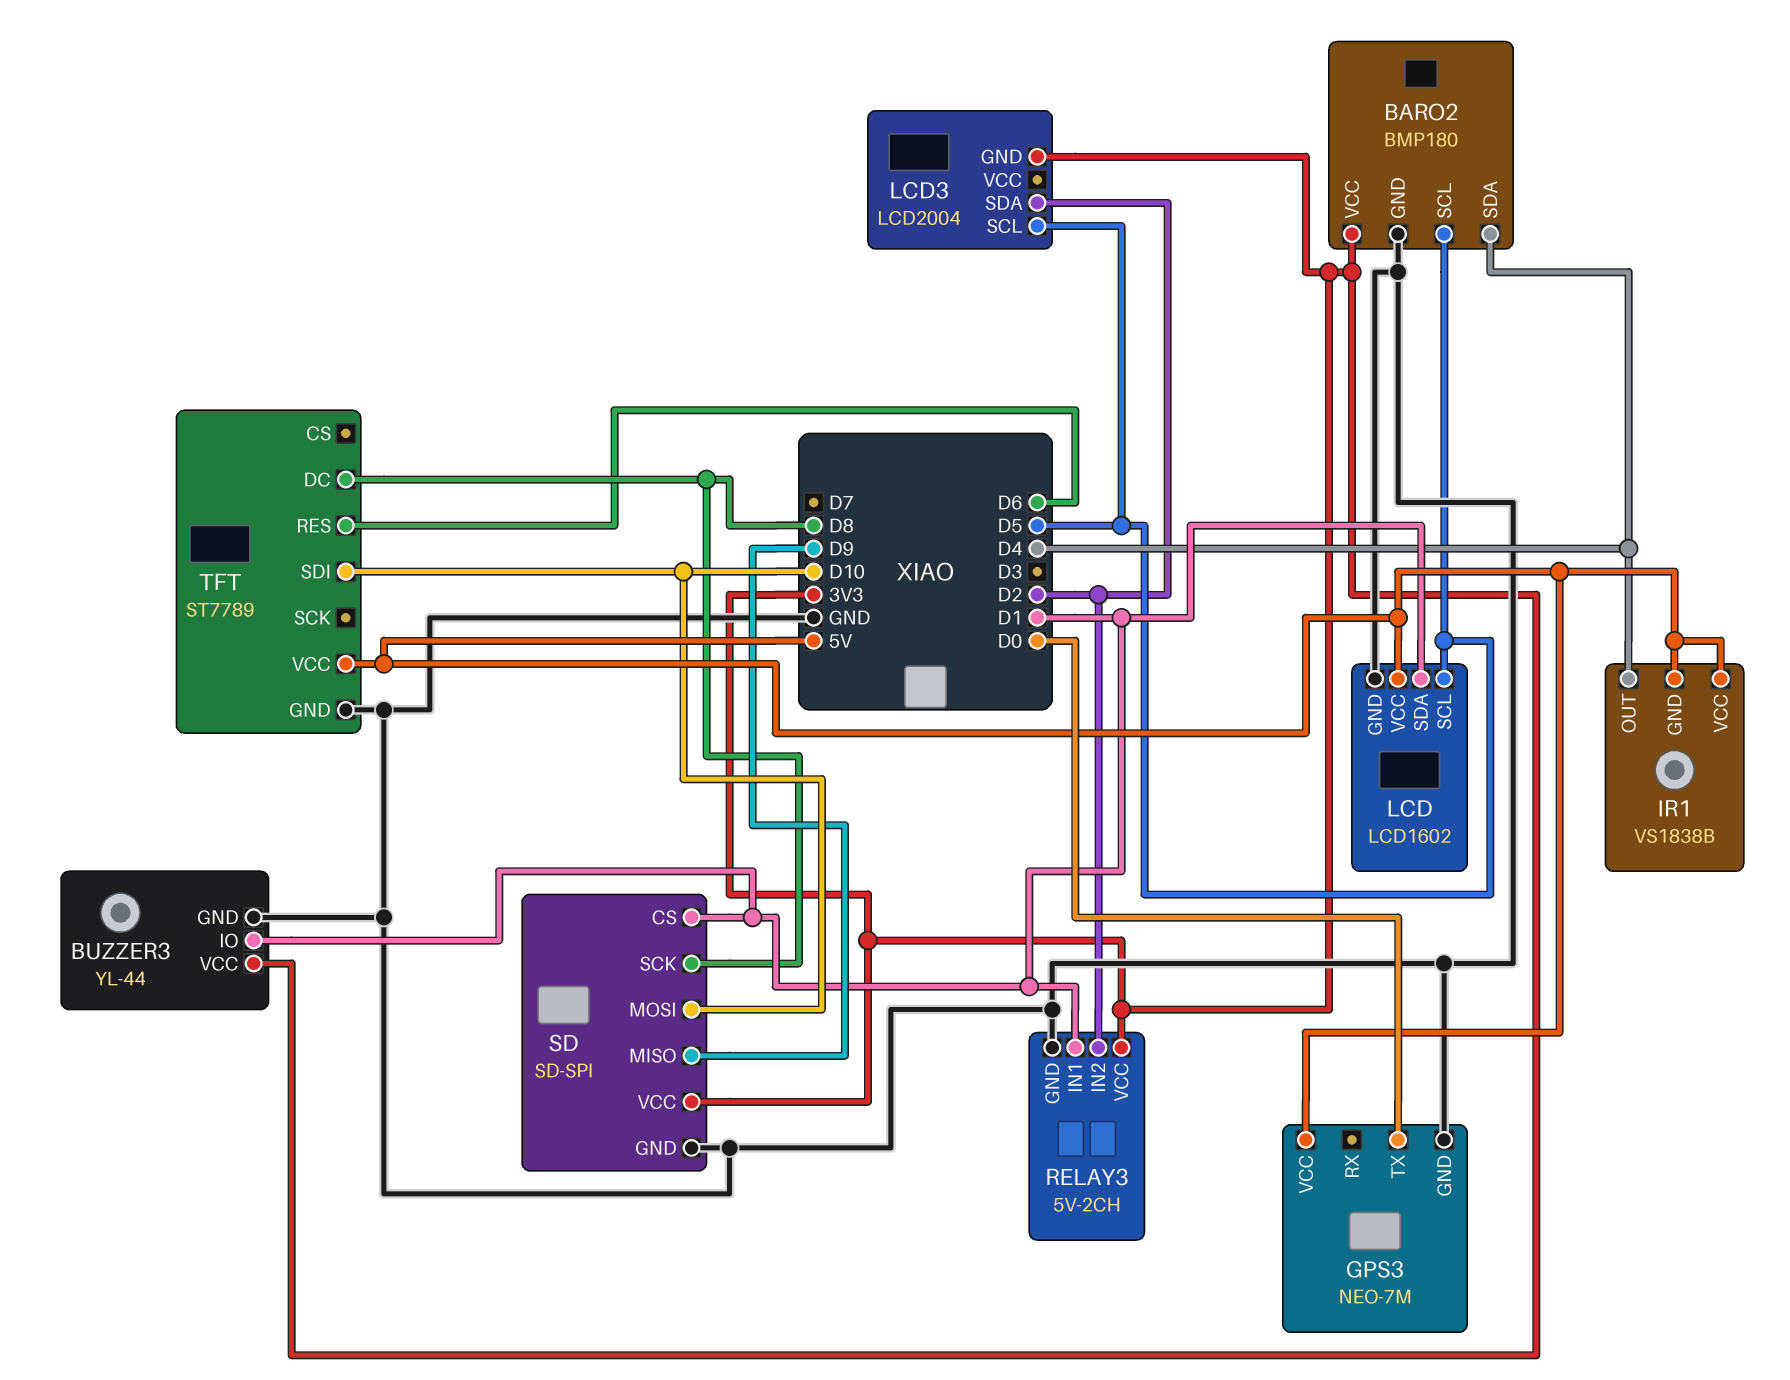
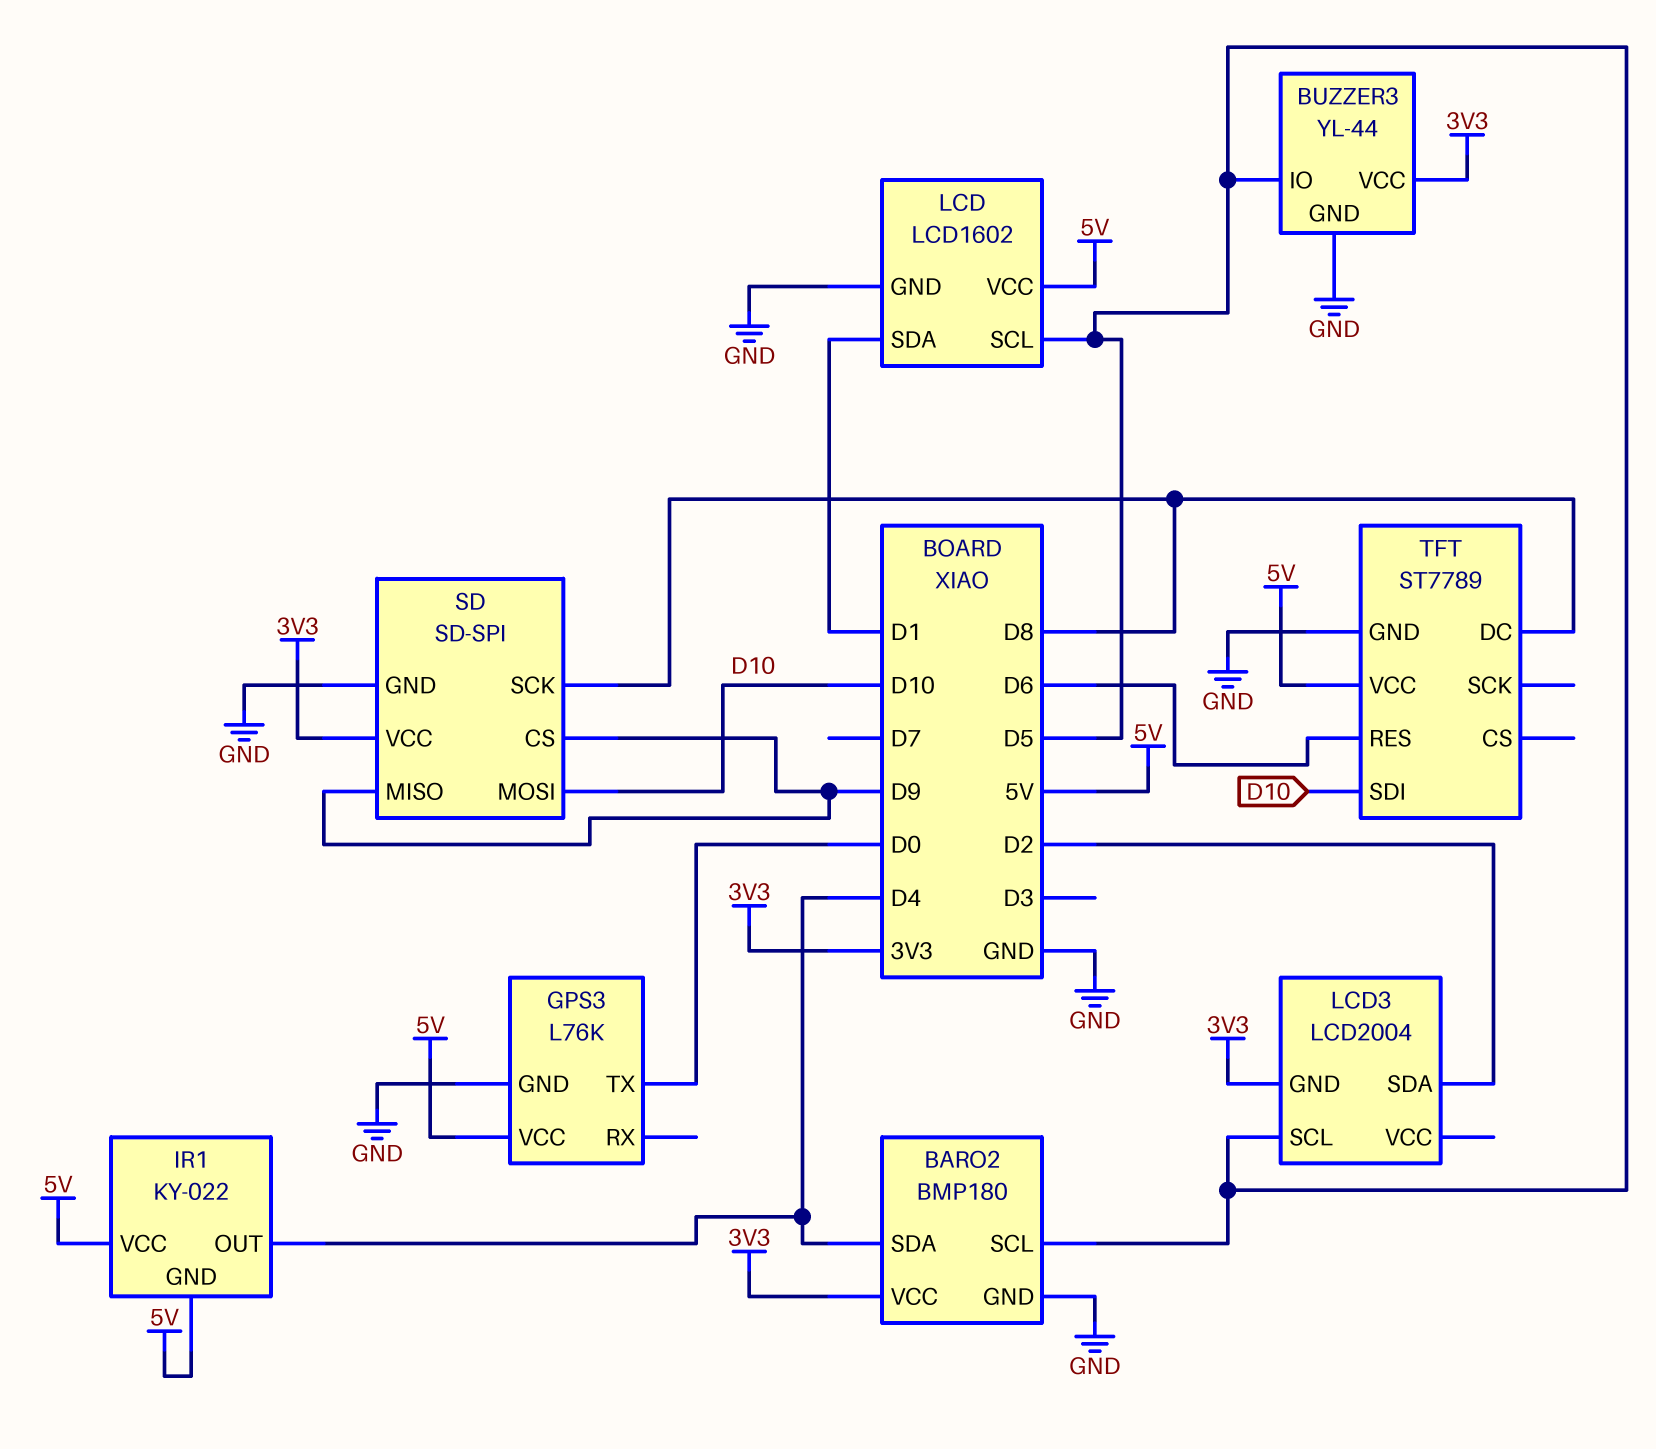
BUZZER3 pin IO: D1 -> D5
GPS3: NEO-7M -> L76K
IR1: VS1838B -> KY-022
RELAY3: 5V-2CH -> none
RELAY3 pin GND: GND -> none
RELAY3 pin IN1: D1 -> none
RELAY3 pin IN2: D2 -> none
RELAY3 pin VCC: 3V3 -> none
SD pin CS: D1 -> D9

